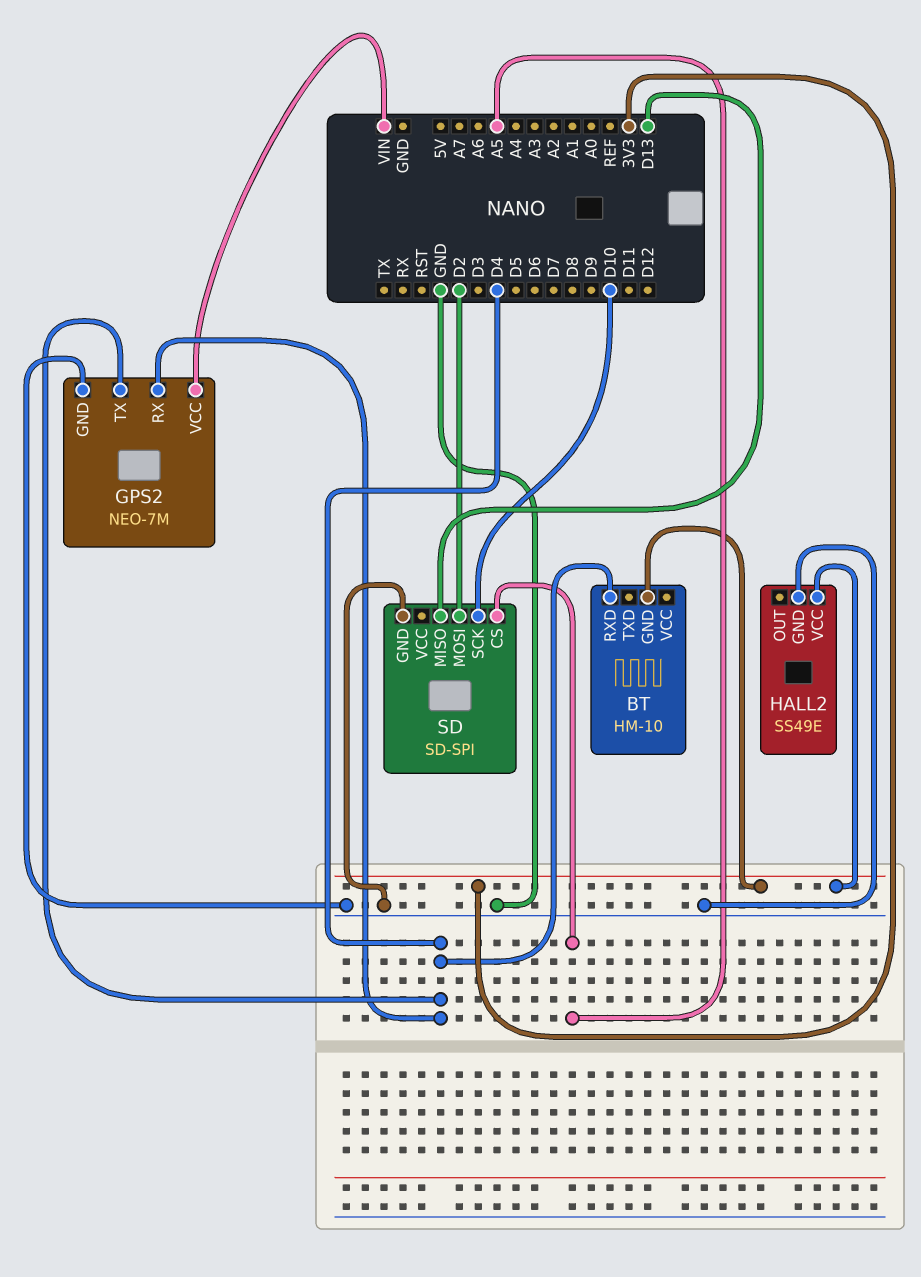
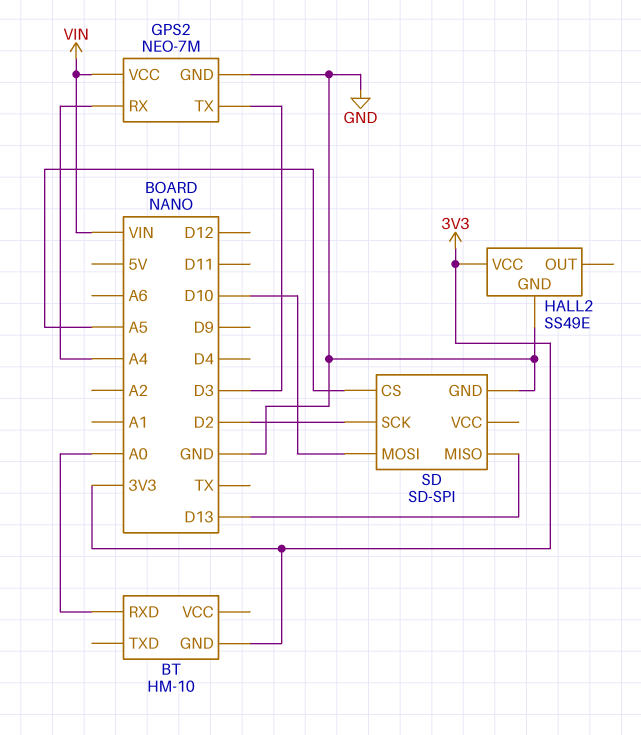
BT pin RXD: D4 -> A0
GPS2 pin RX: D4 -> A4
GPS2 pin TX: D4 -> D3
SD pin MOSI: D2 -> D10
SD pin SCK: D10 -> D2

